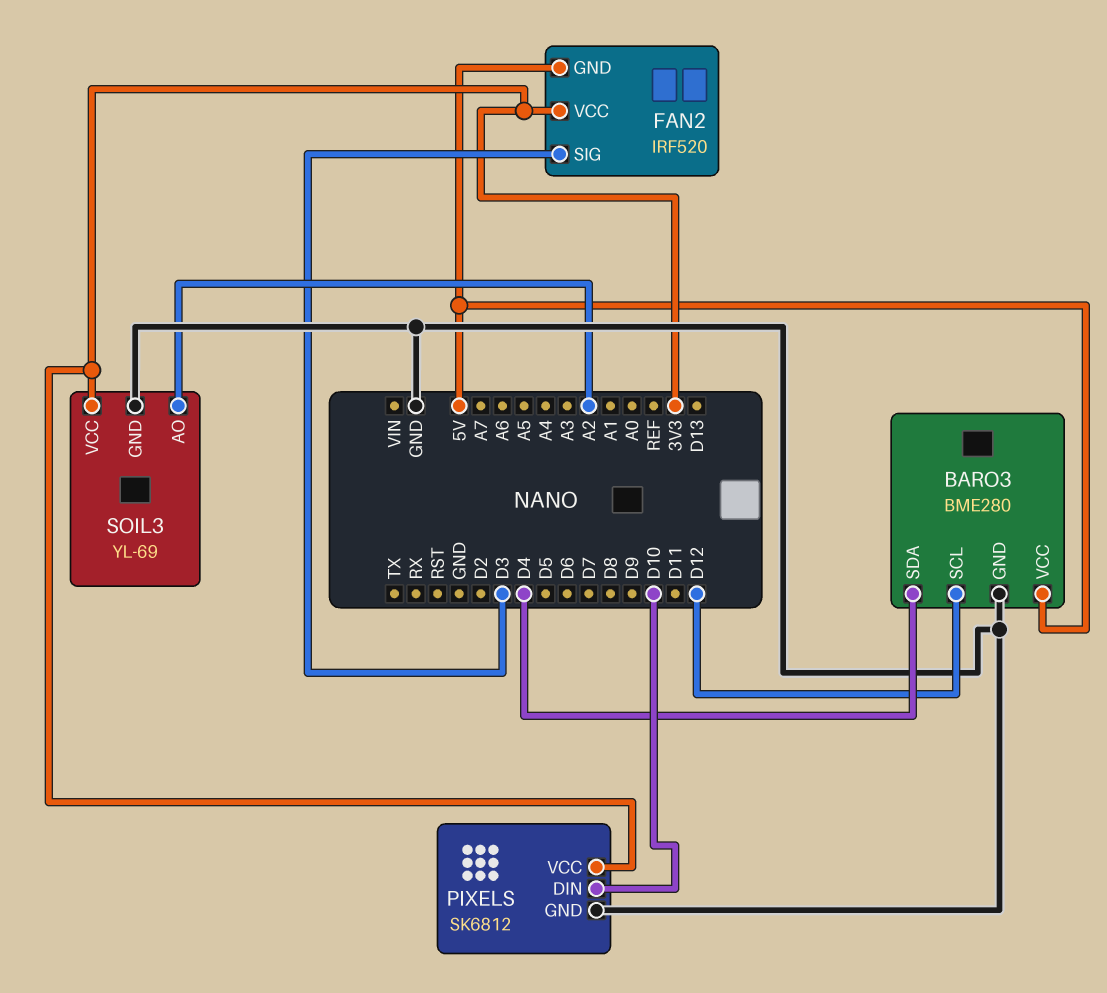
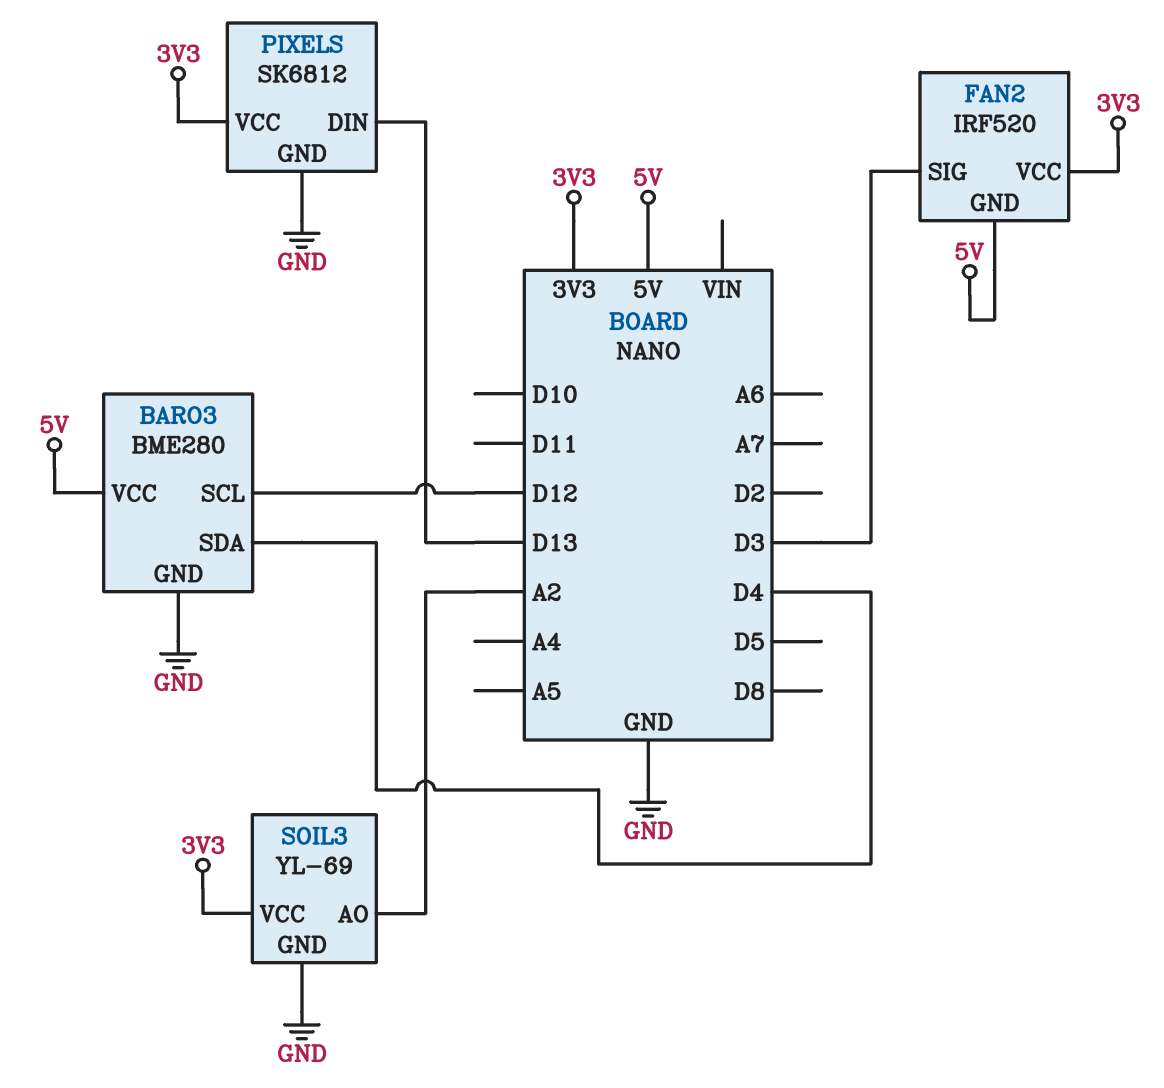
PIXELS pin DIN: D10 -> D13

